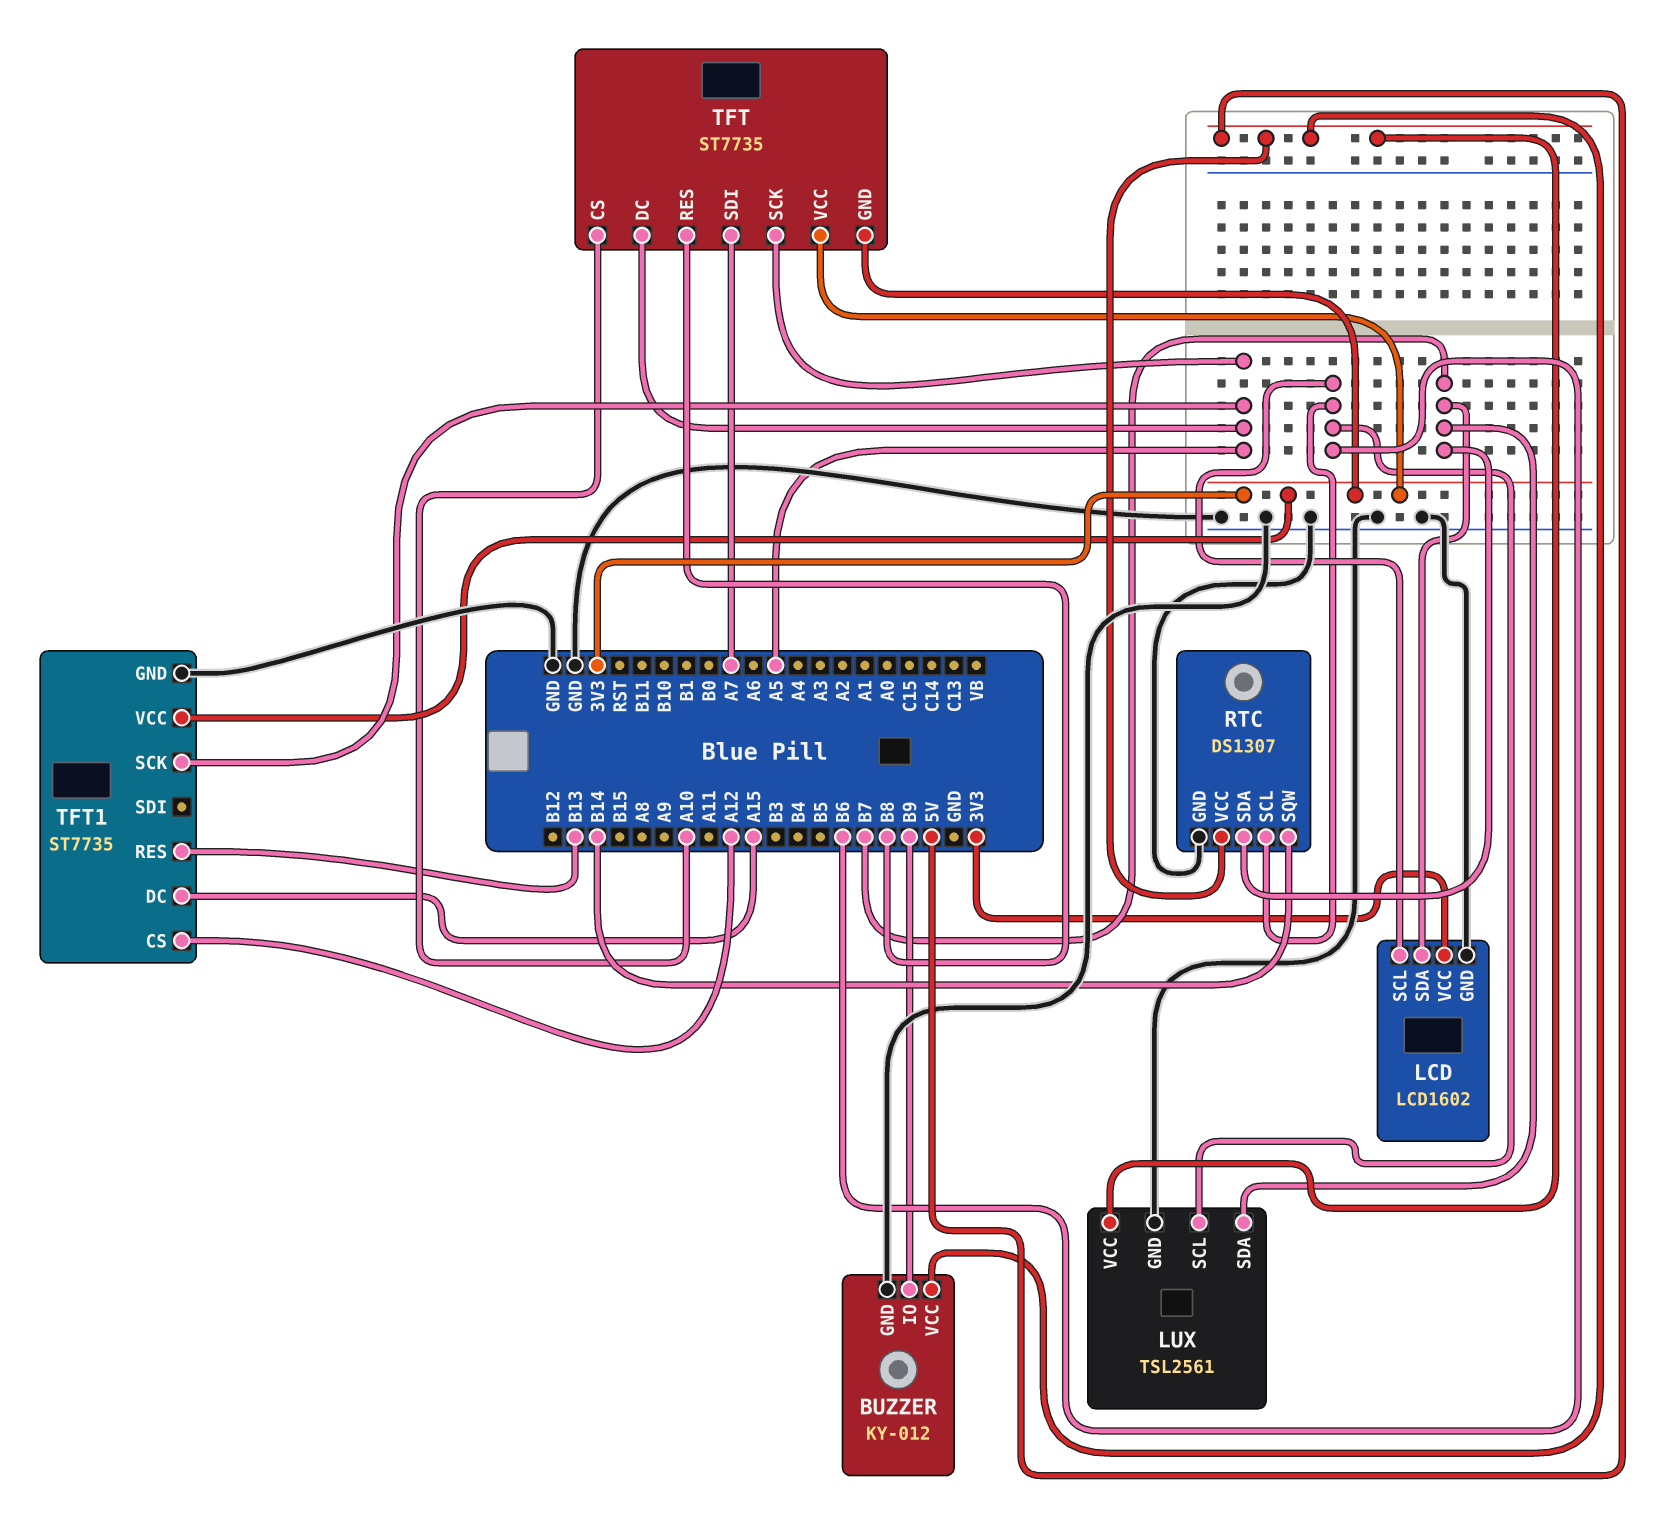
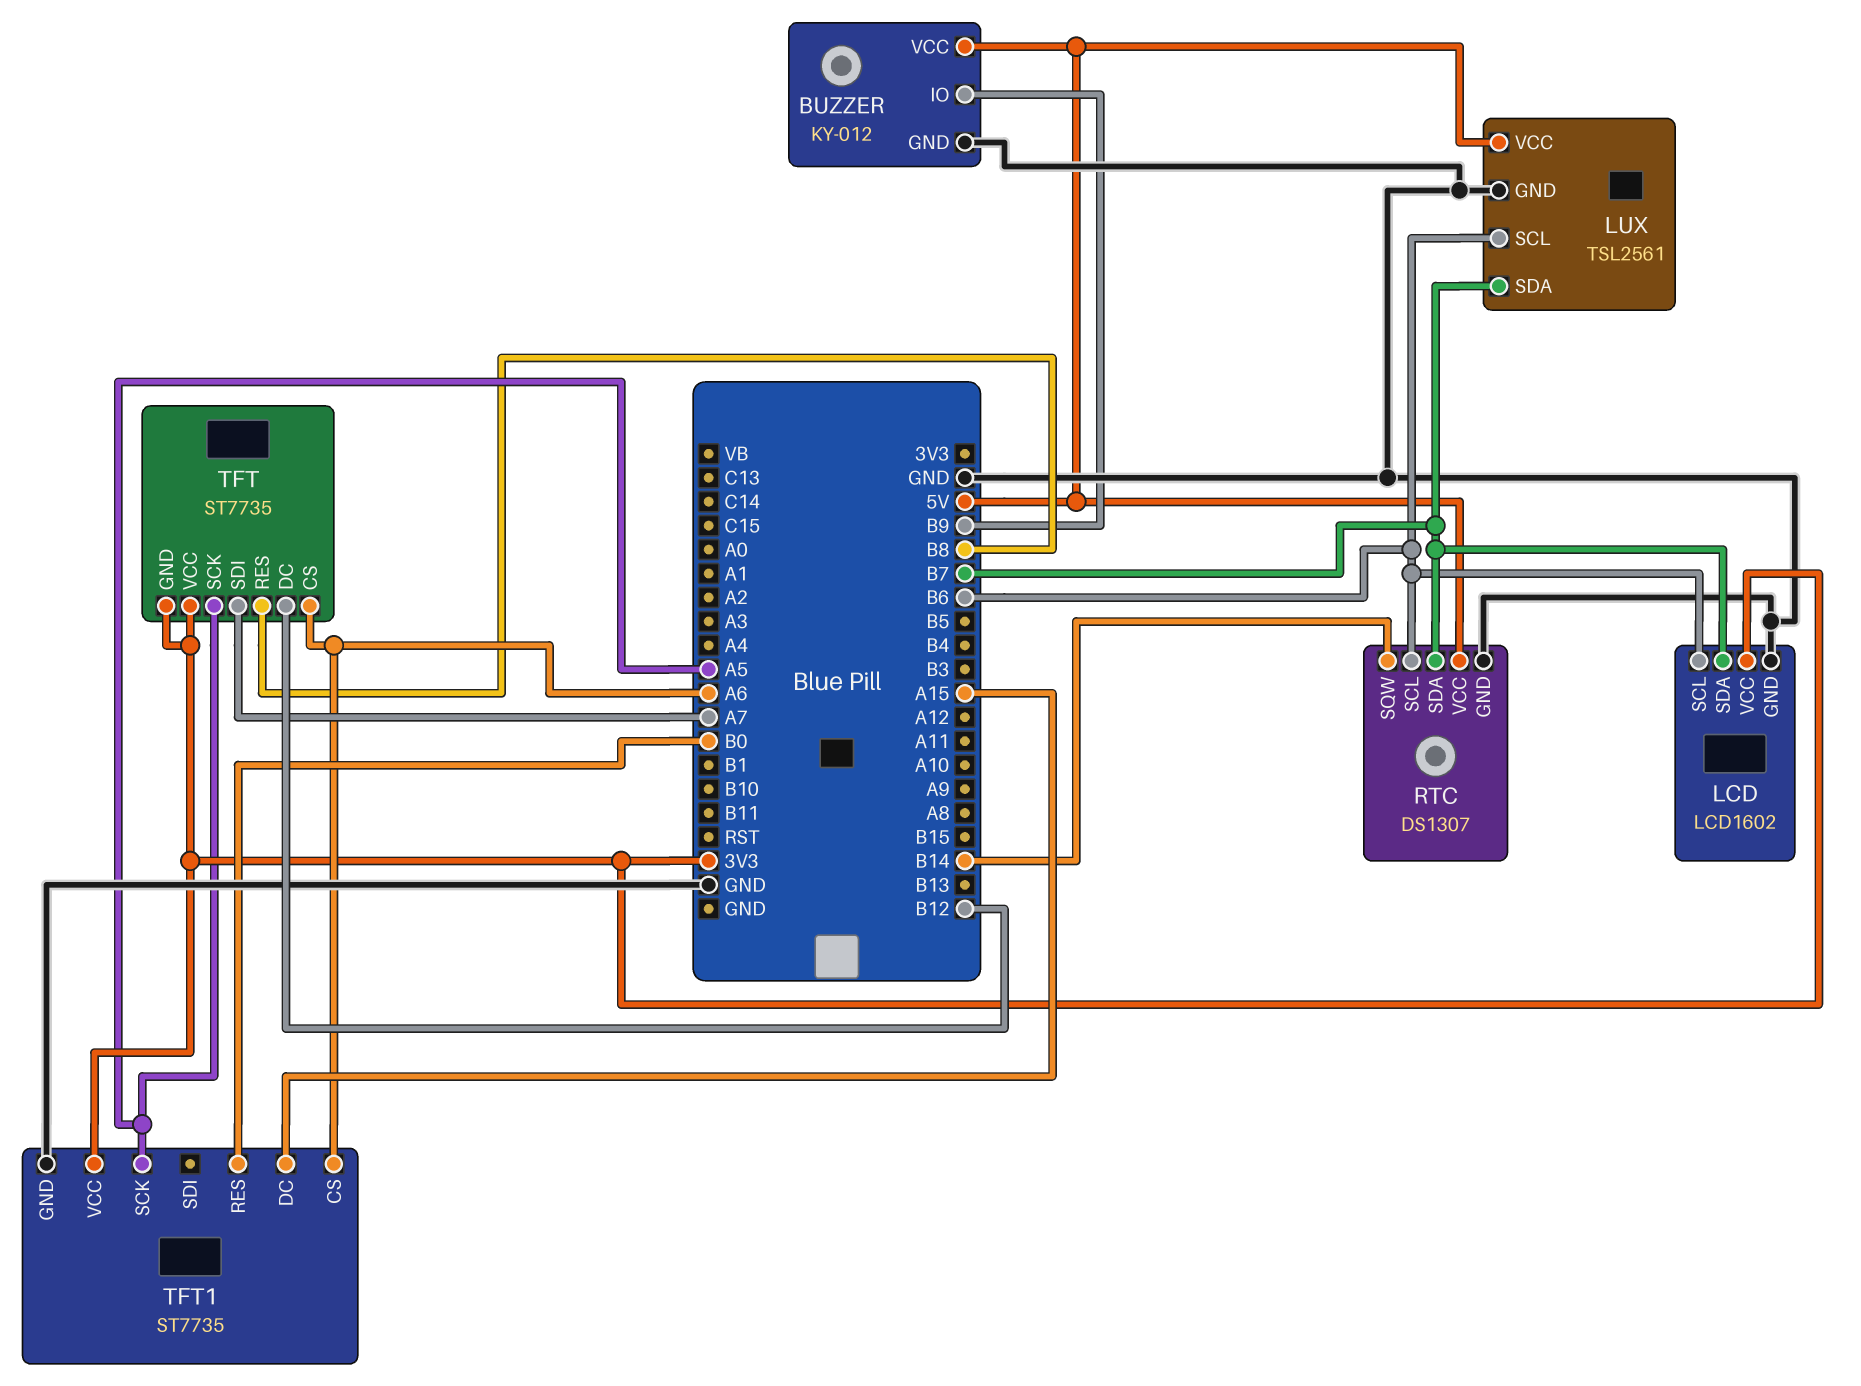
TFT pin CS: A10 -> A6
TFT pin DC: A5 -> B12
TFT1 pin CS: A12 -> A6
TFT1 pin RES: B13 -> B0

